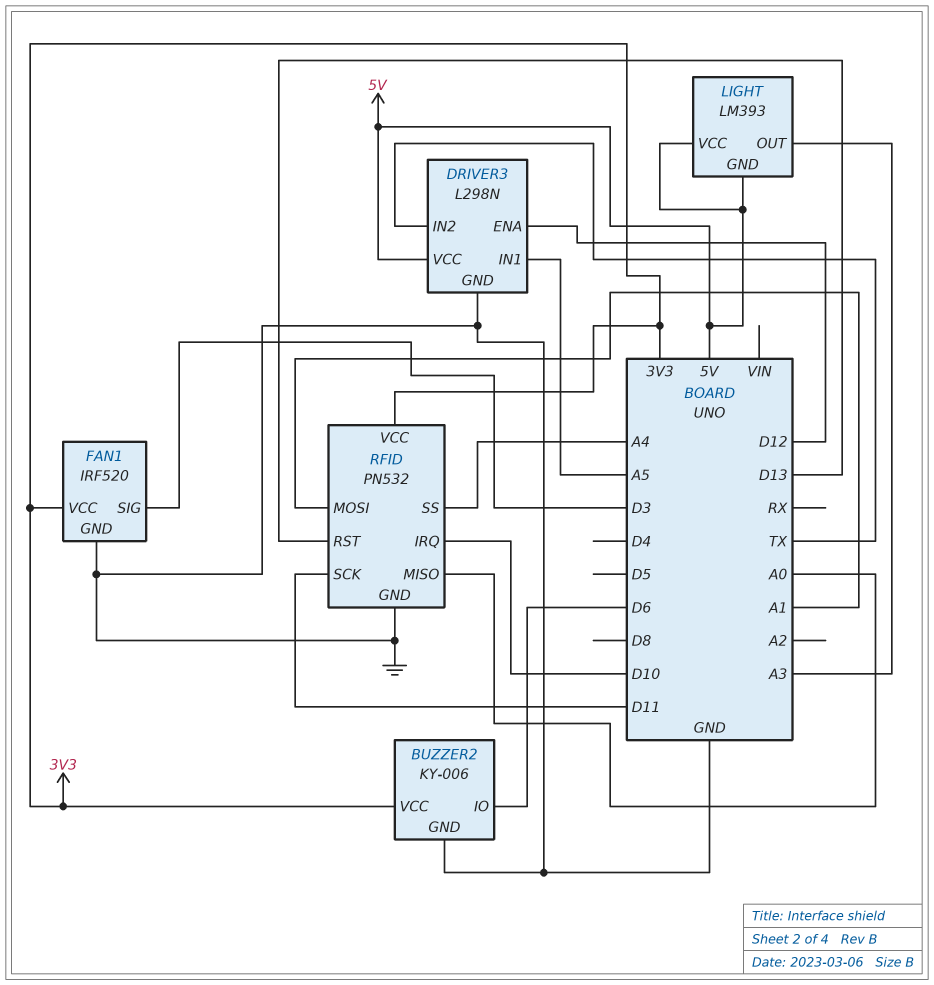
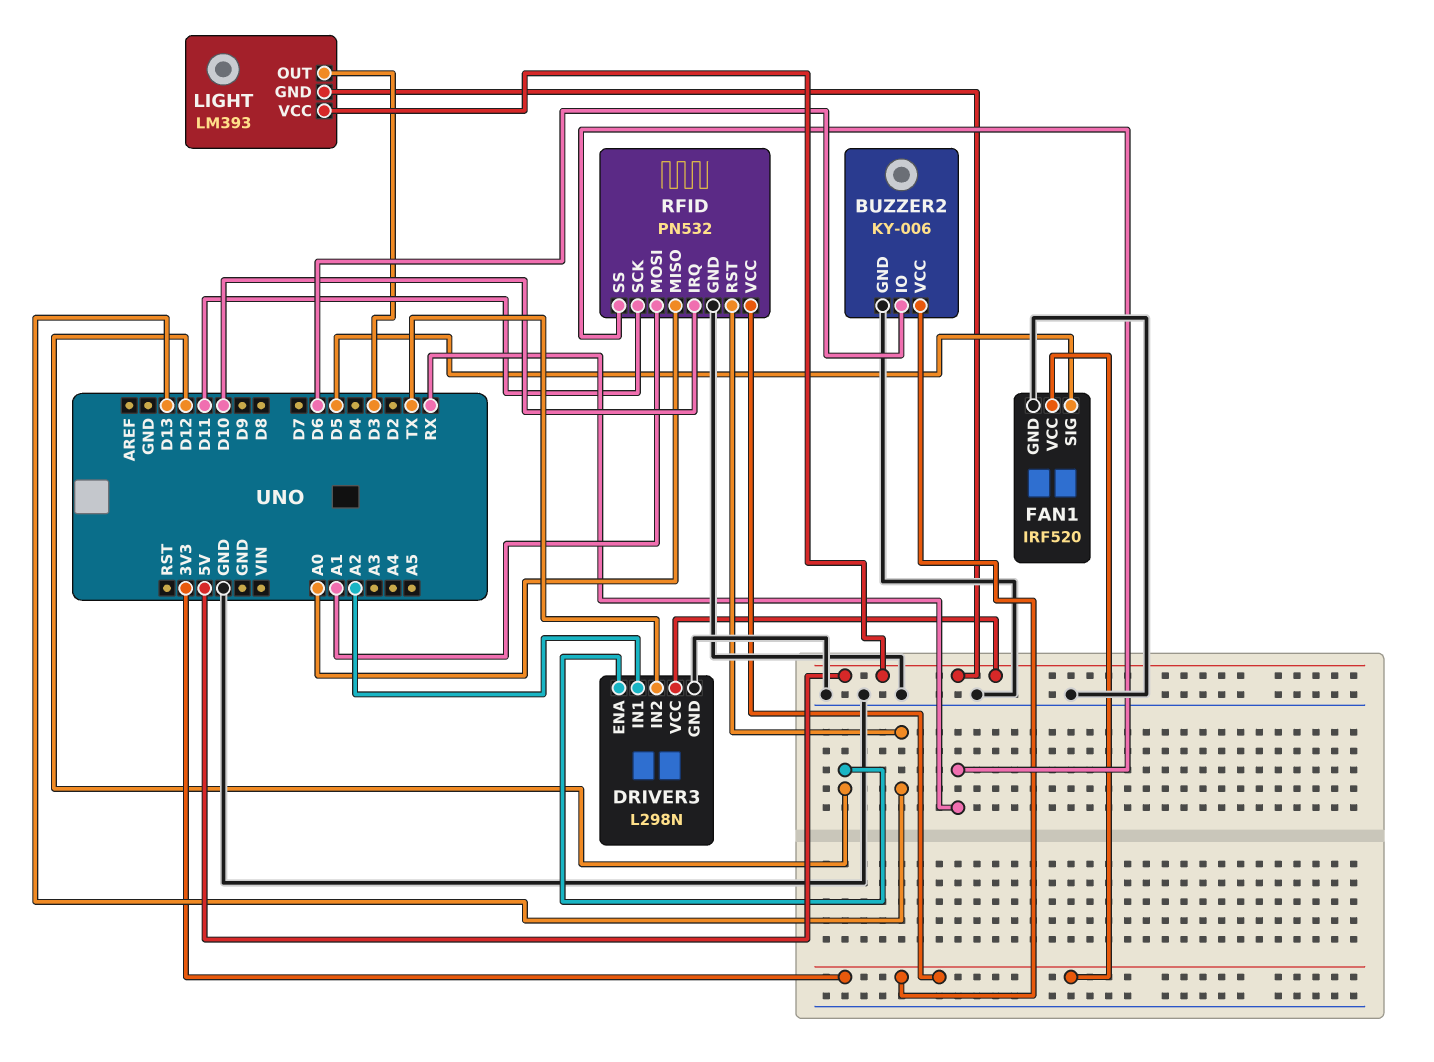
DRIVER3 pin IN1: A5 -> A2
FAN1 pin SIG: D3 -> D5
LIGHT pin OUT: A3 -> D3
RFID pin SS: A4 -> RX

